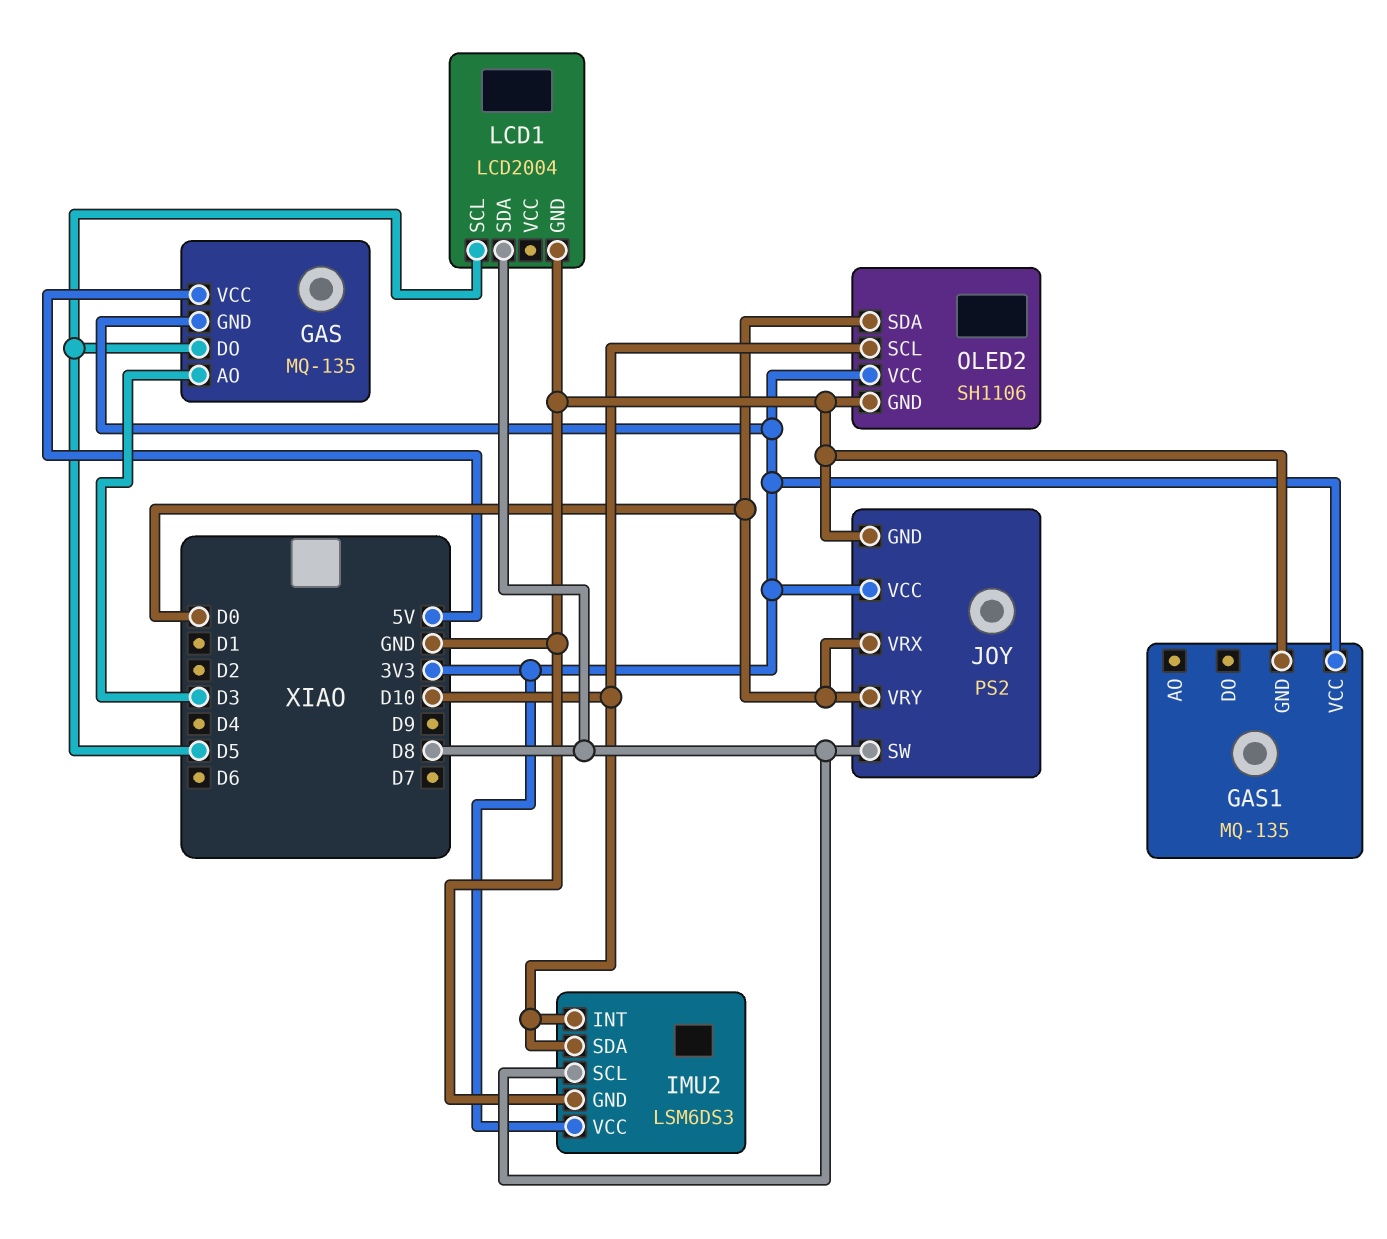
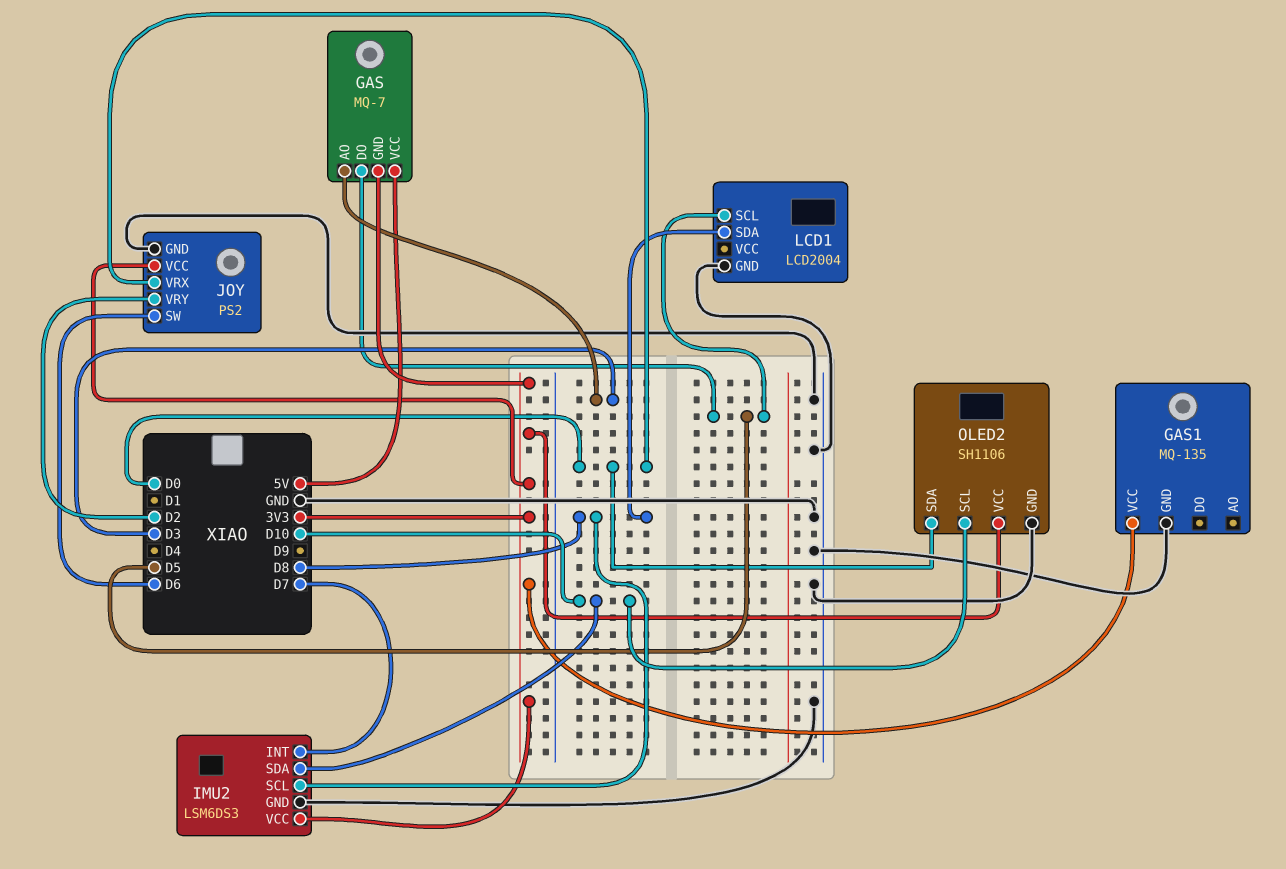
GAS: MQ-135 -> MQ-7
IMU2 pin INT: D10 -> D7
JOY pin SW: D8 -> D6
JOY pin VRY: D0 -> D2

